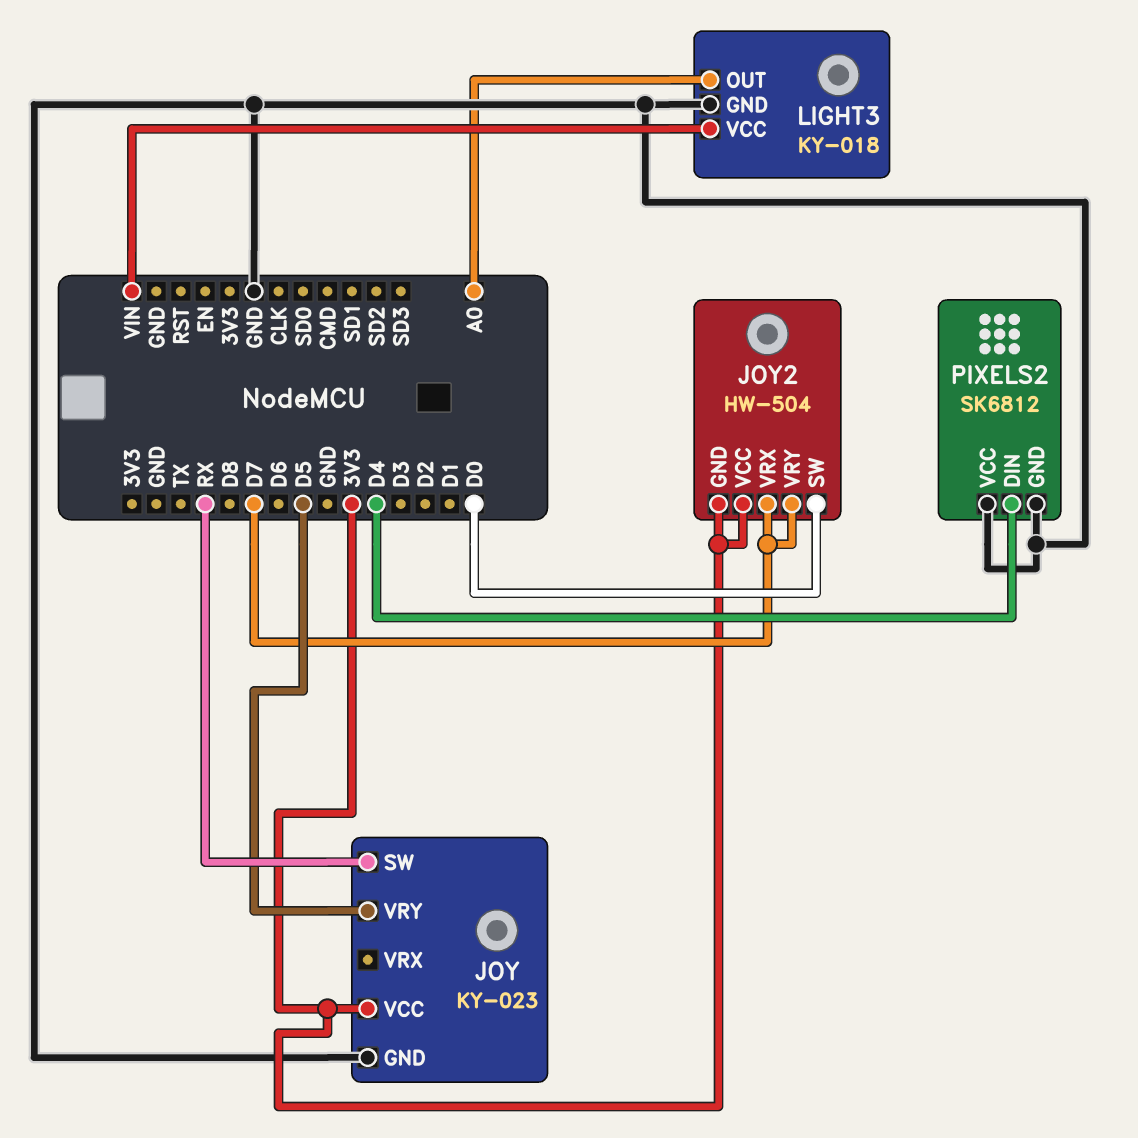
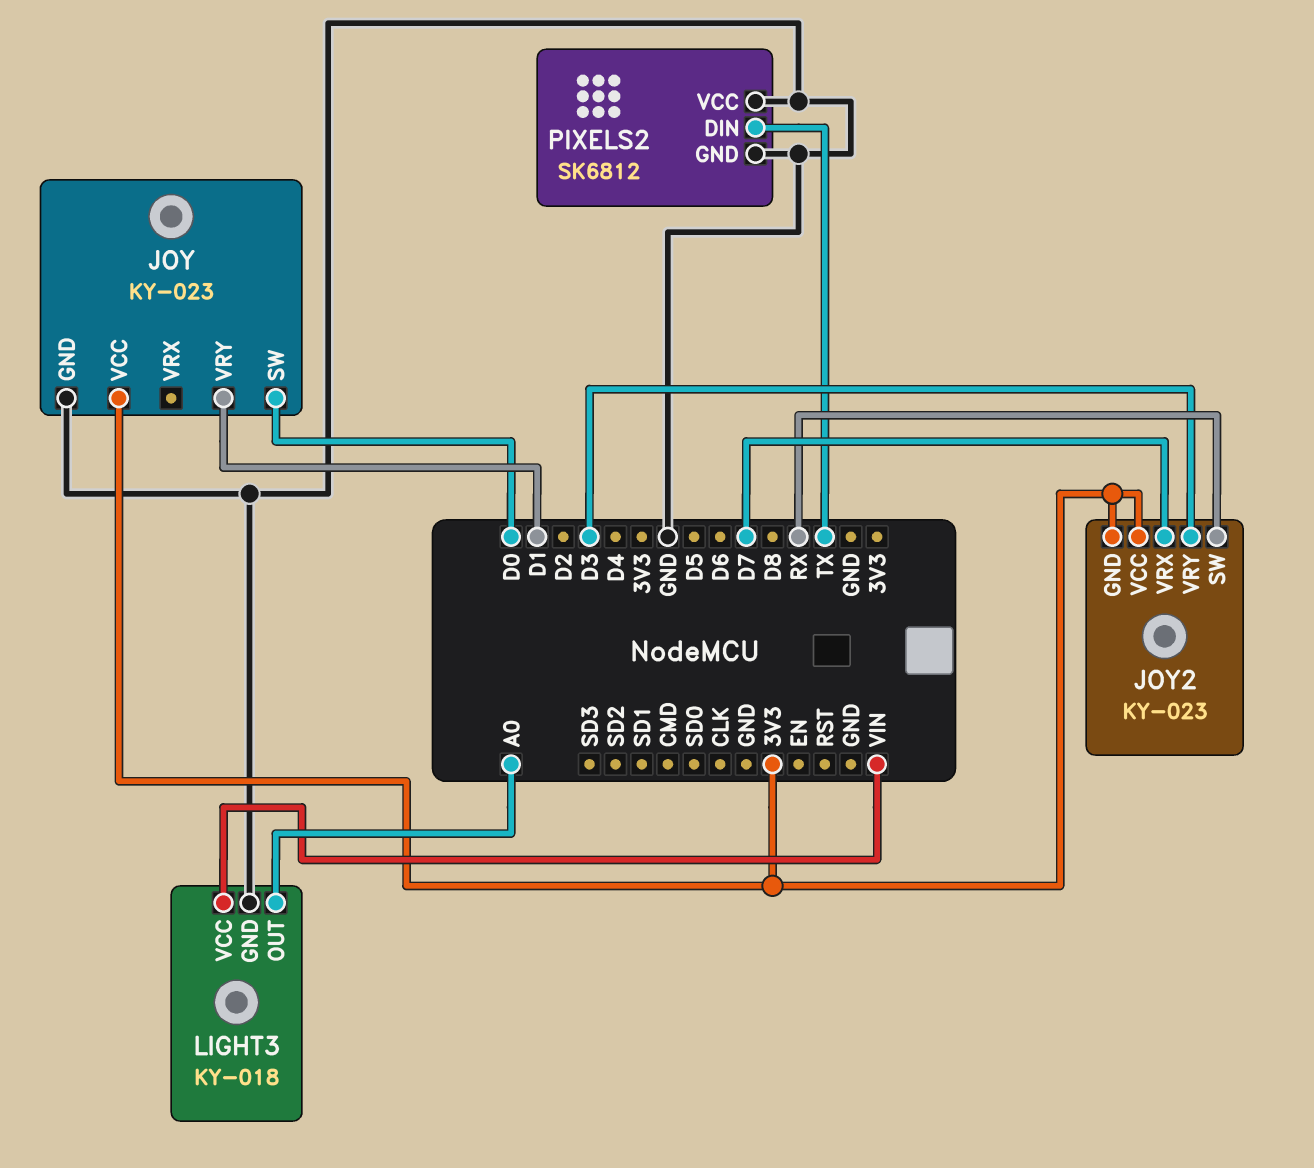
JOY pin SW: RX -> D0
JOY pin VRY: D5 -> D1
JOY2: HW-504 -> KY-023
JOY2 pin SW: D0 -> RX
JOY2 pin VRY: D7 -> D3
PIXELS2 pin DIN: D4 -> TX

